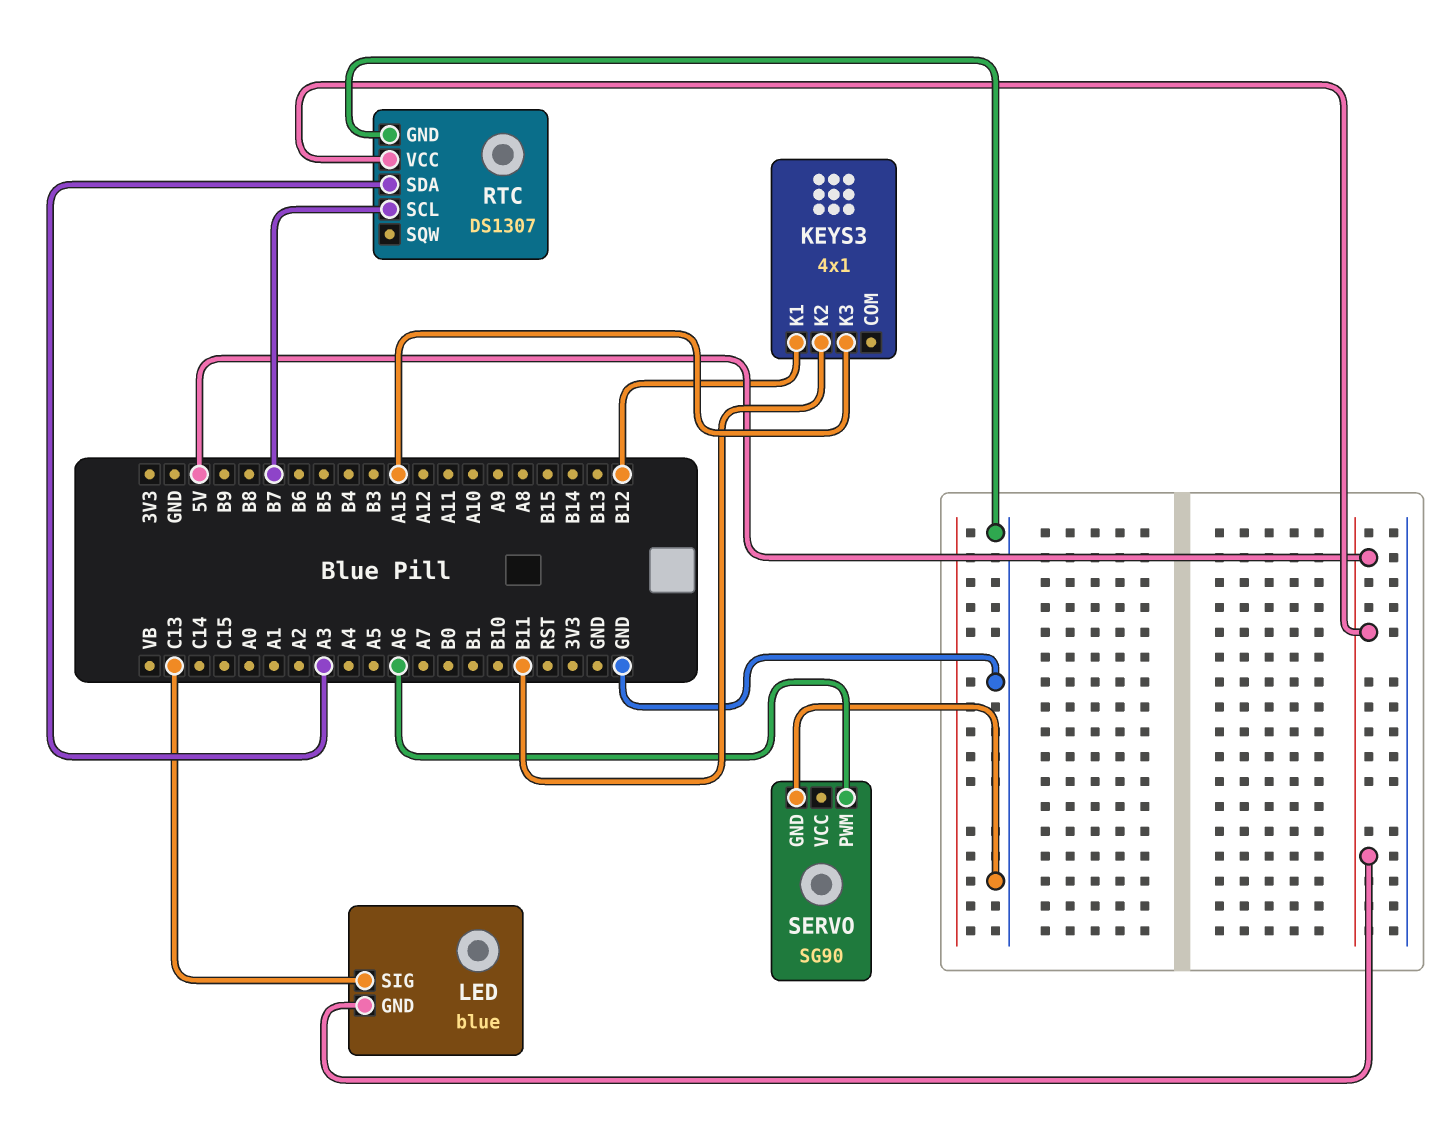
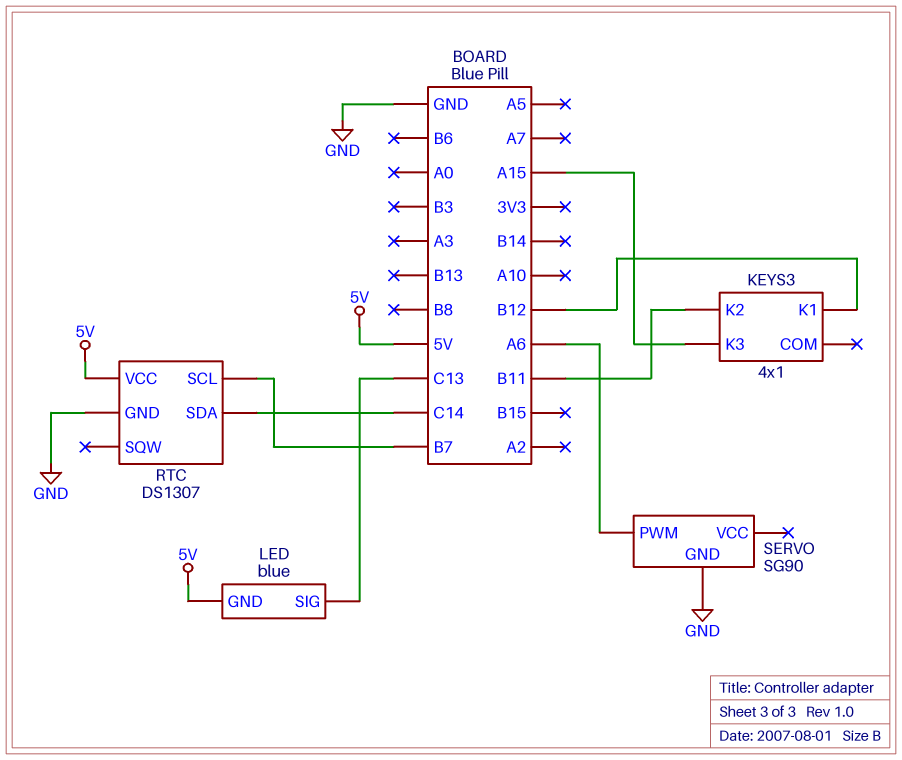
RTC pin SDA: A3 -> C14

